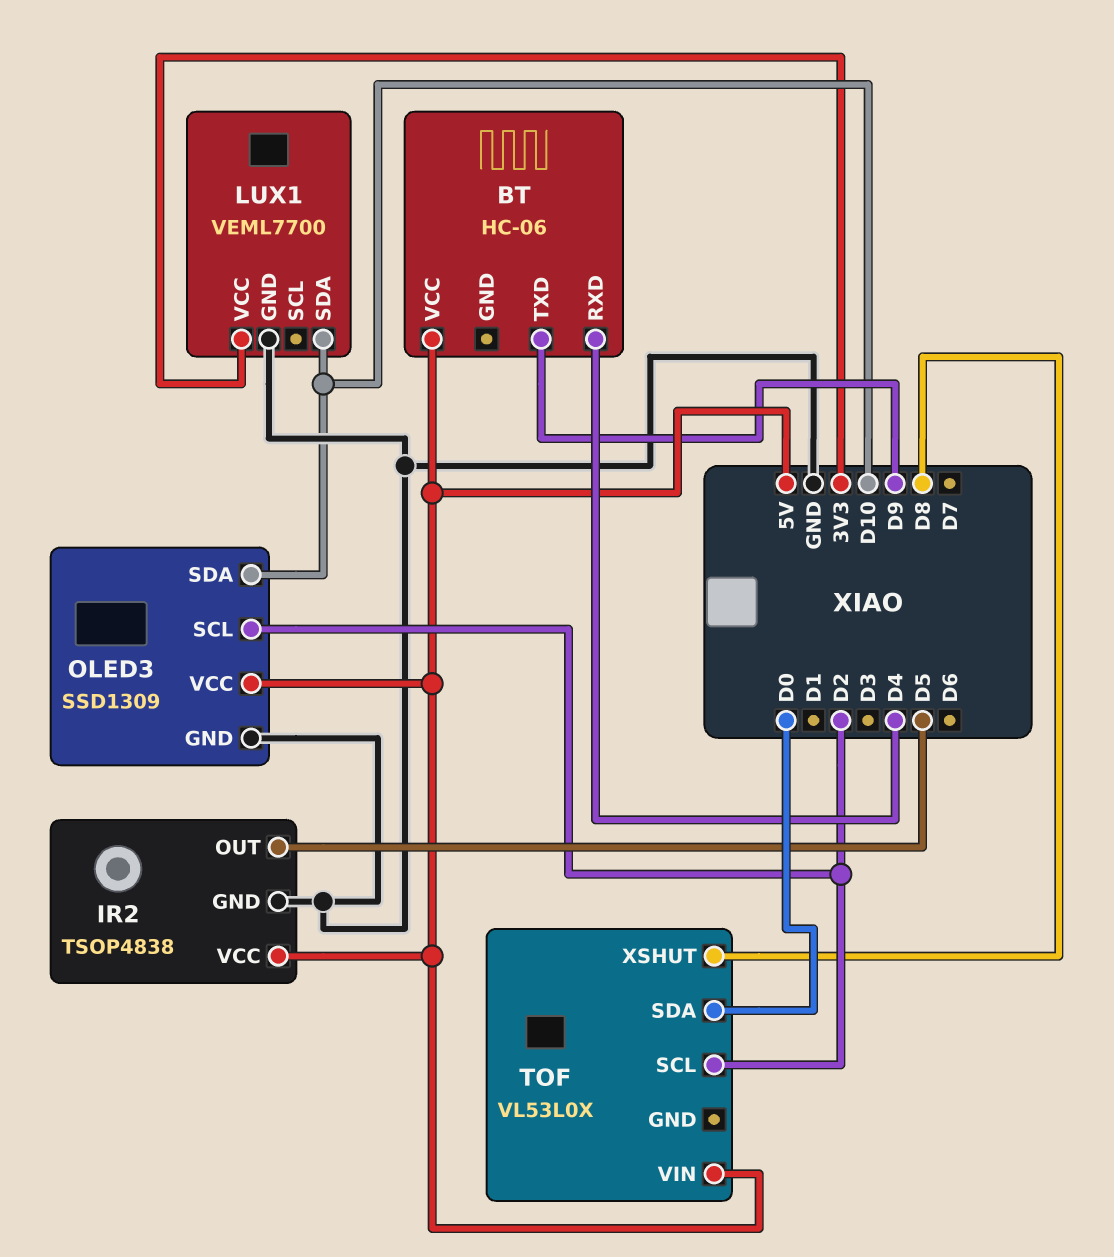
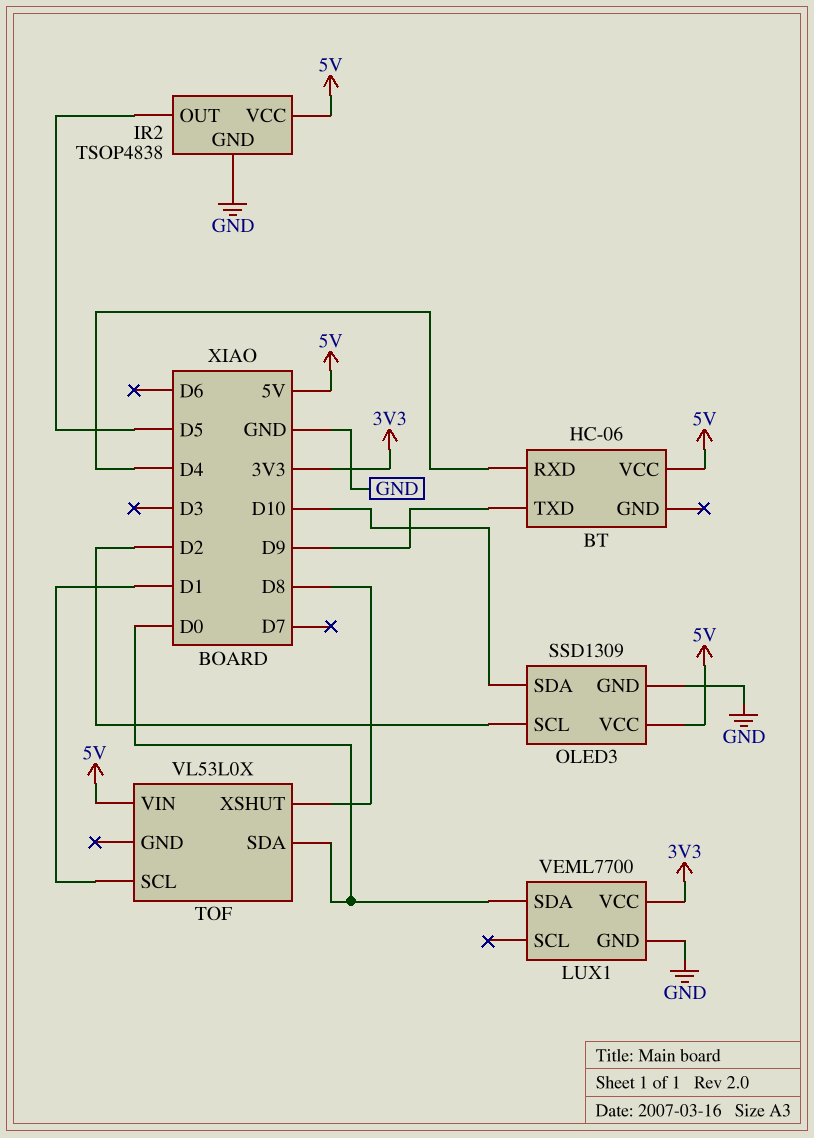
LUX1 pin SDA: D10 -> D0
TOF pin SCL: D2 -> D1

